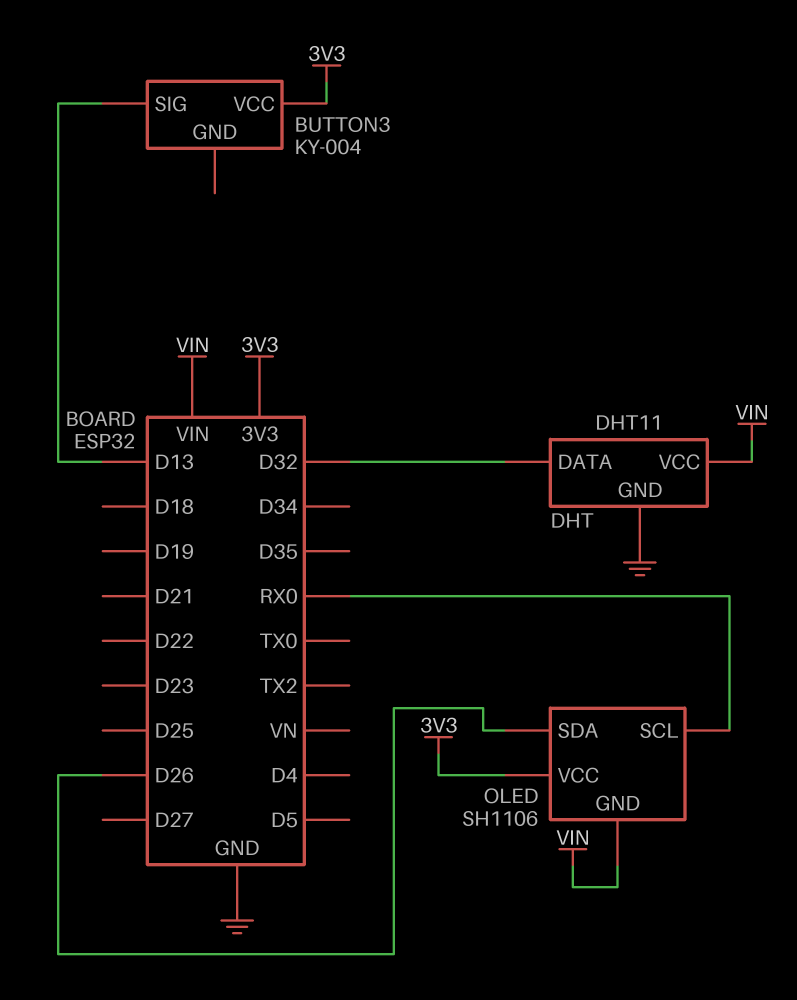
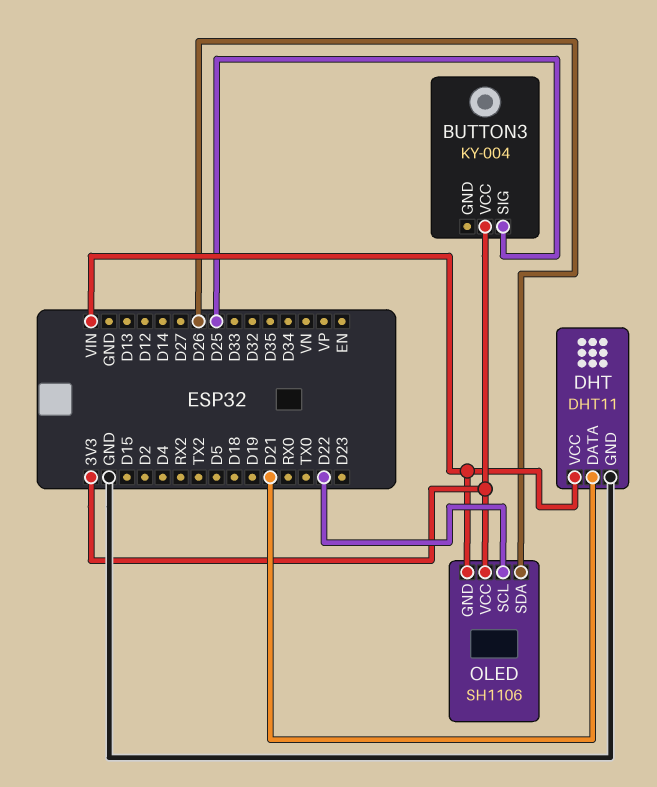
BUTTON3 pin SIG: D13 -> D25
DHT pin DATA: D32 -> D21
OLED pin SCL: RX0 -> D22

